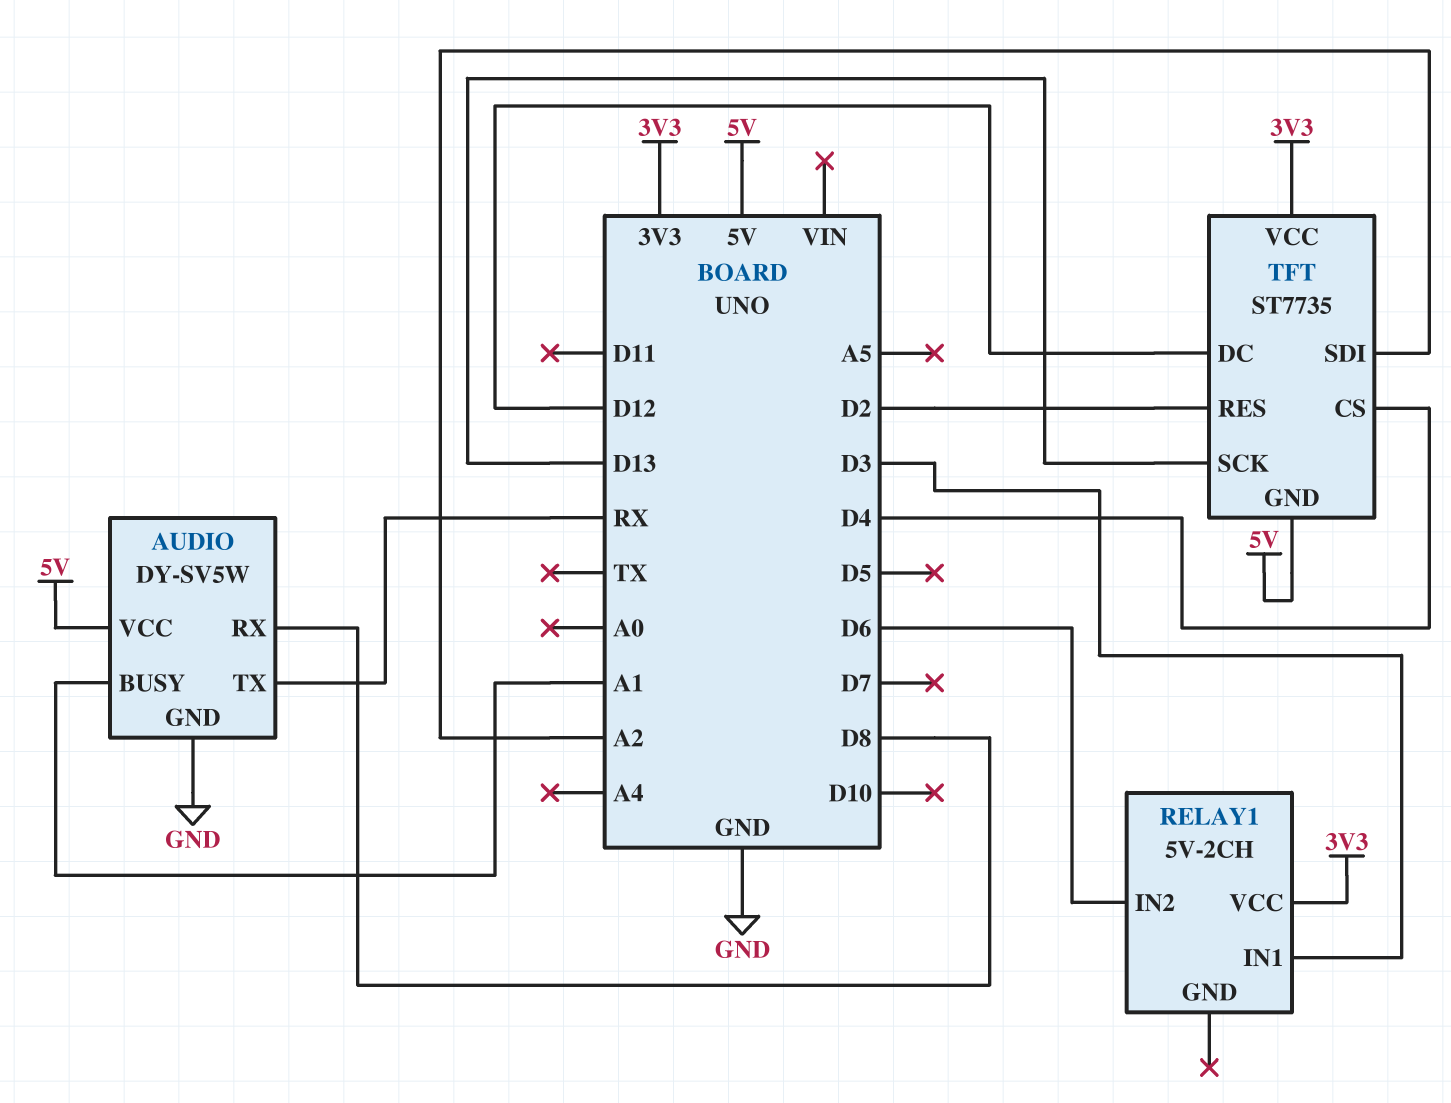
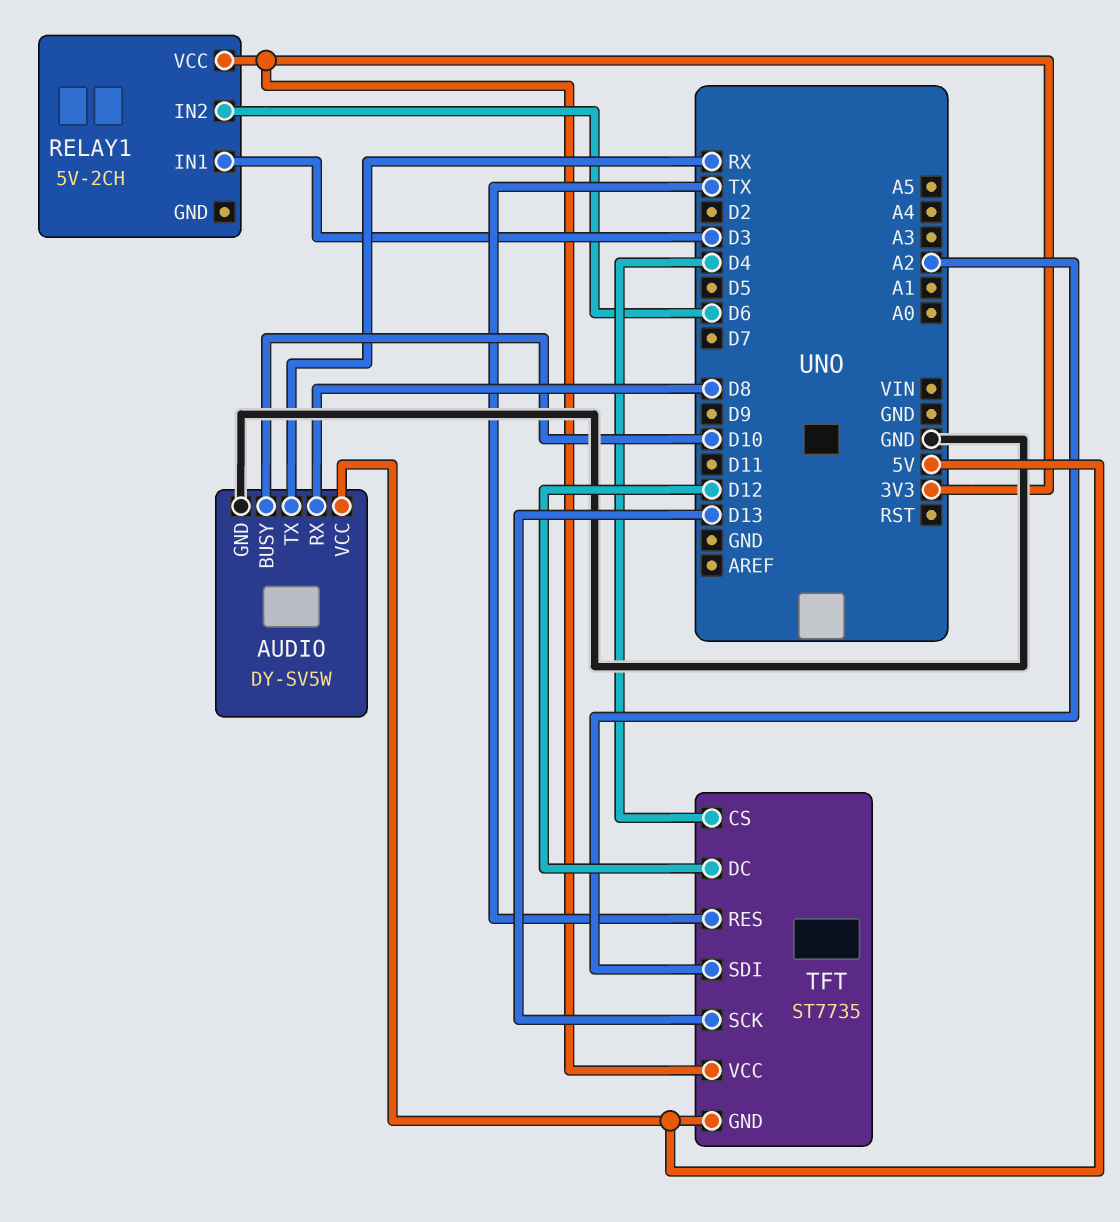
AUDIO pin BUSY: A1 -> D10
TFT pin RES: D2 -> TX

